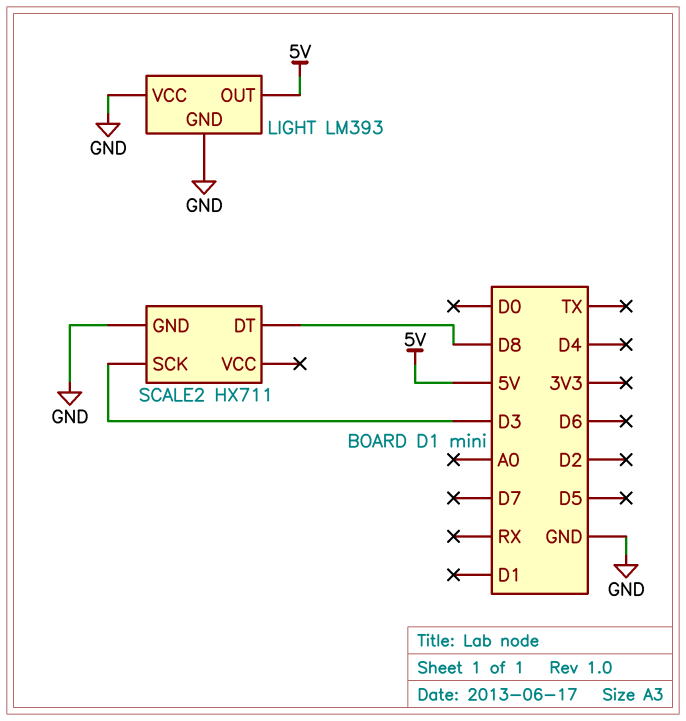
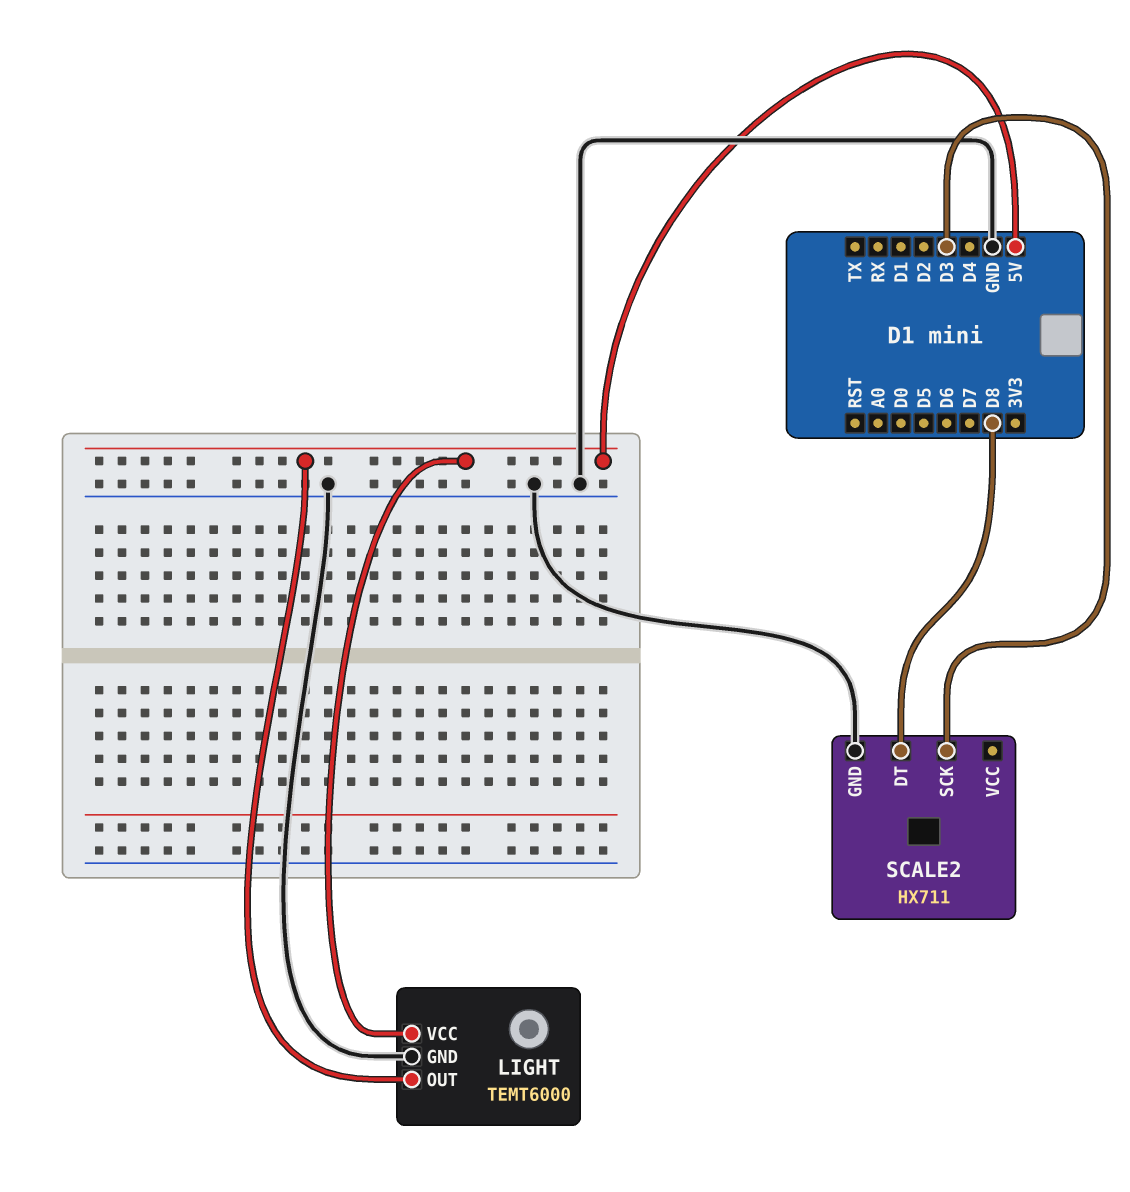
LIGHT: LM393 -> TEMT6000
LIGHT pin VCC: GND -> 5V

